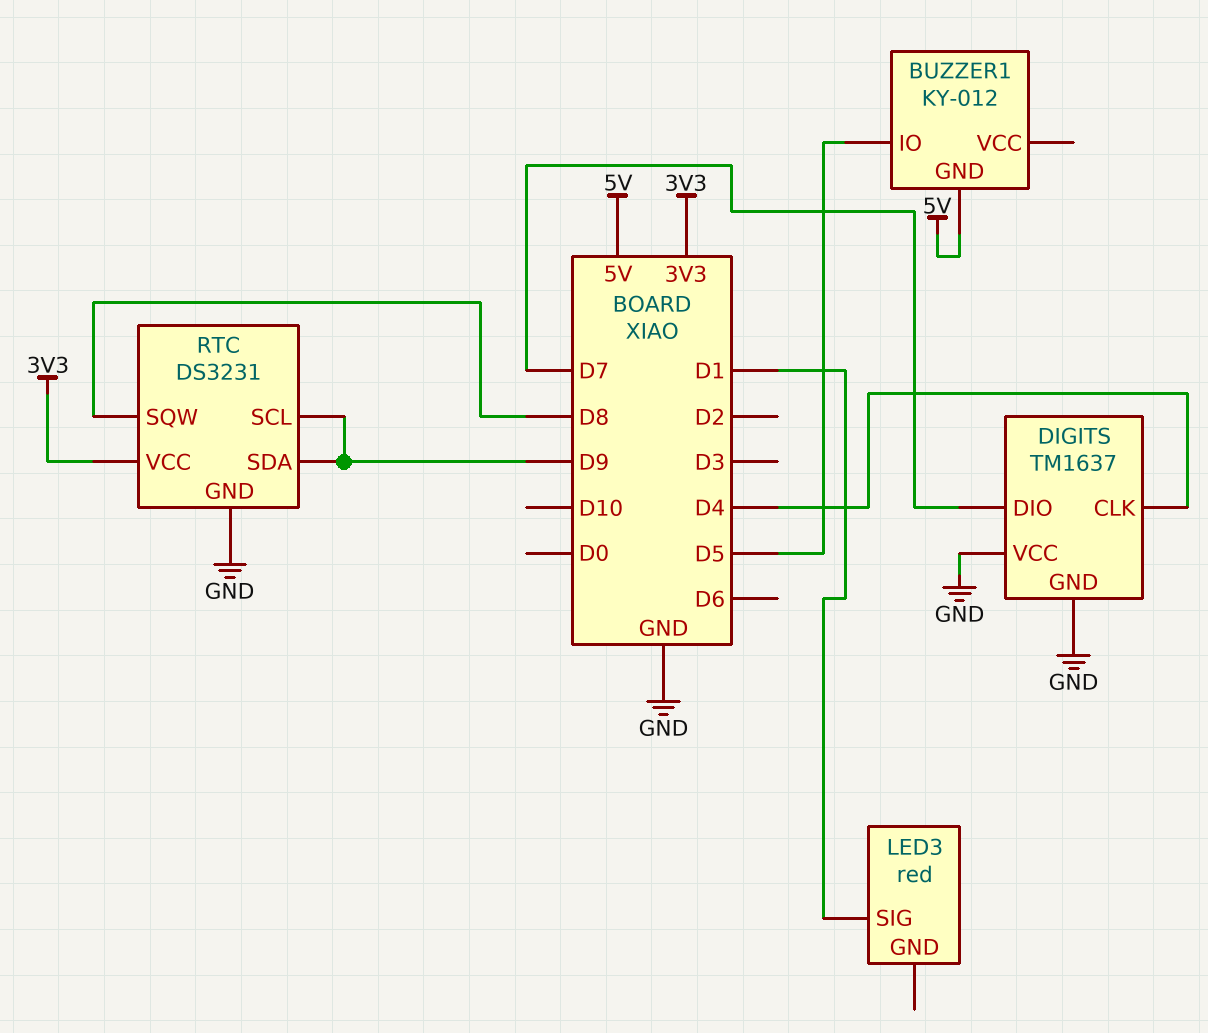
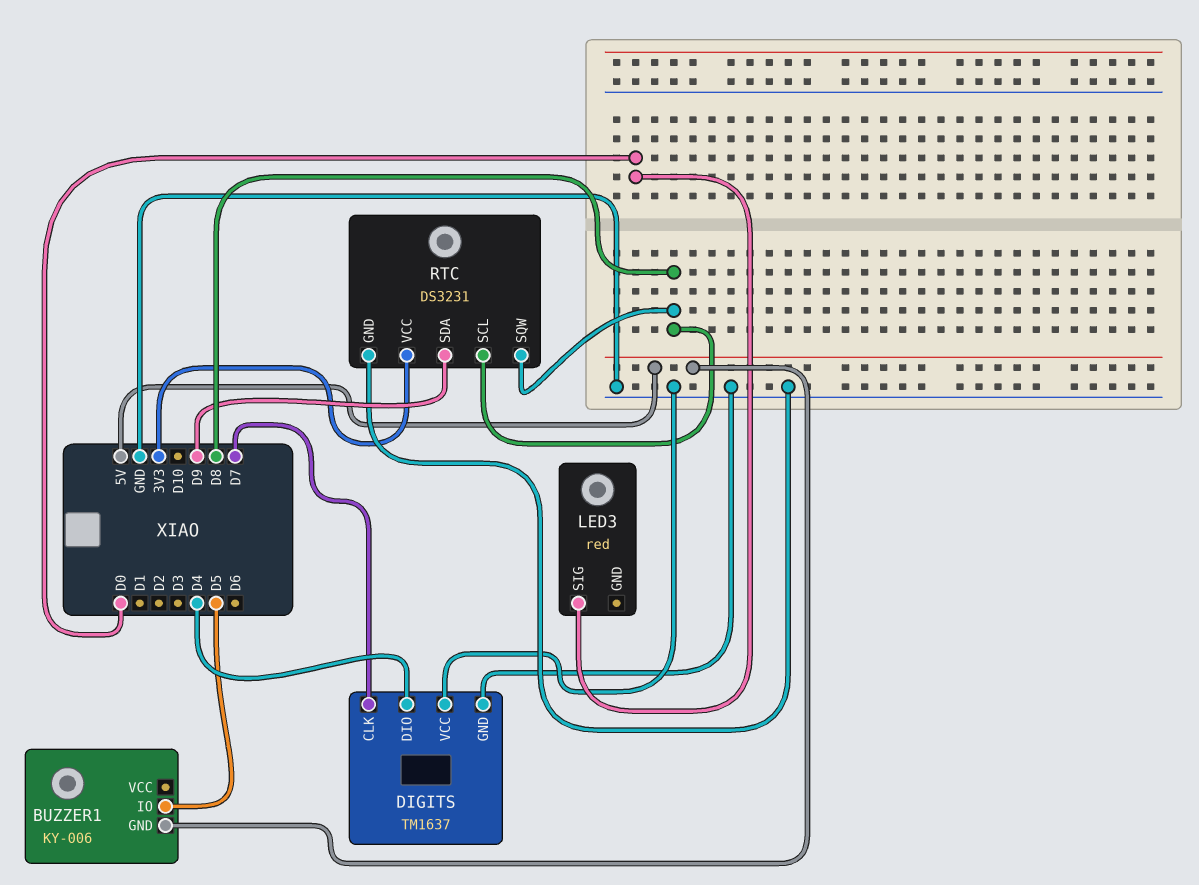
BUZZER1: KY-012 -> KY-006
DIGITS pin CLK: D4 -> D7
DIGITS pin DIO: D7 -> D4
LED3 pin SIG: D1 -> D0
RTC pin SCL: D9 -> D8

